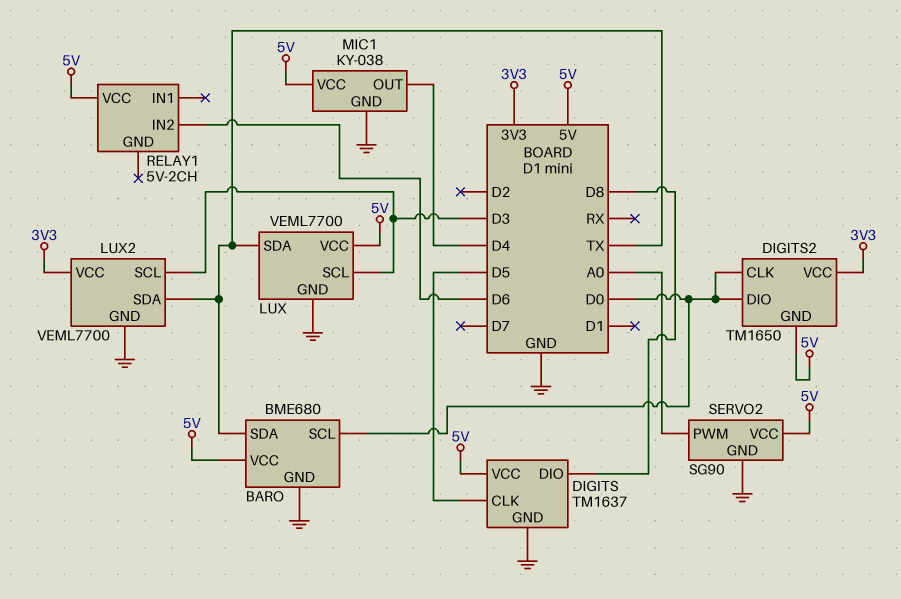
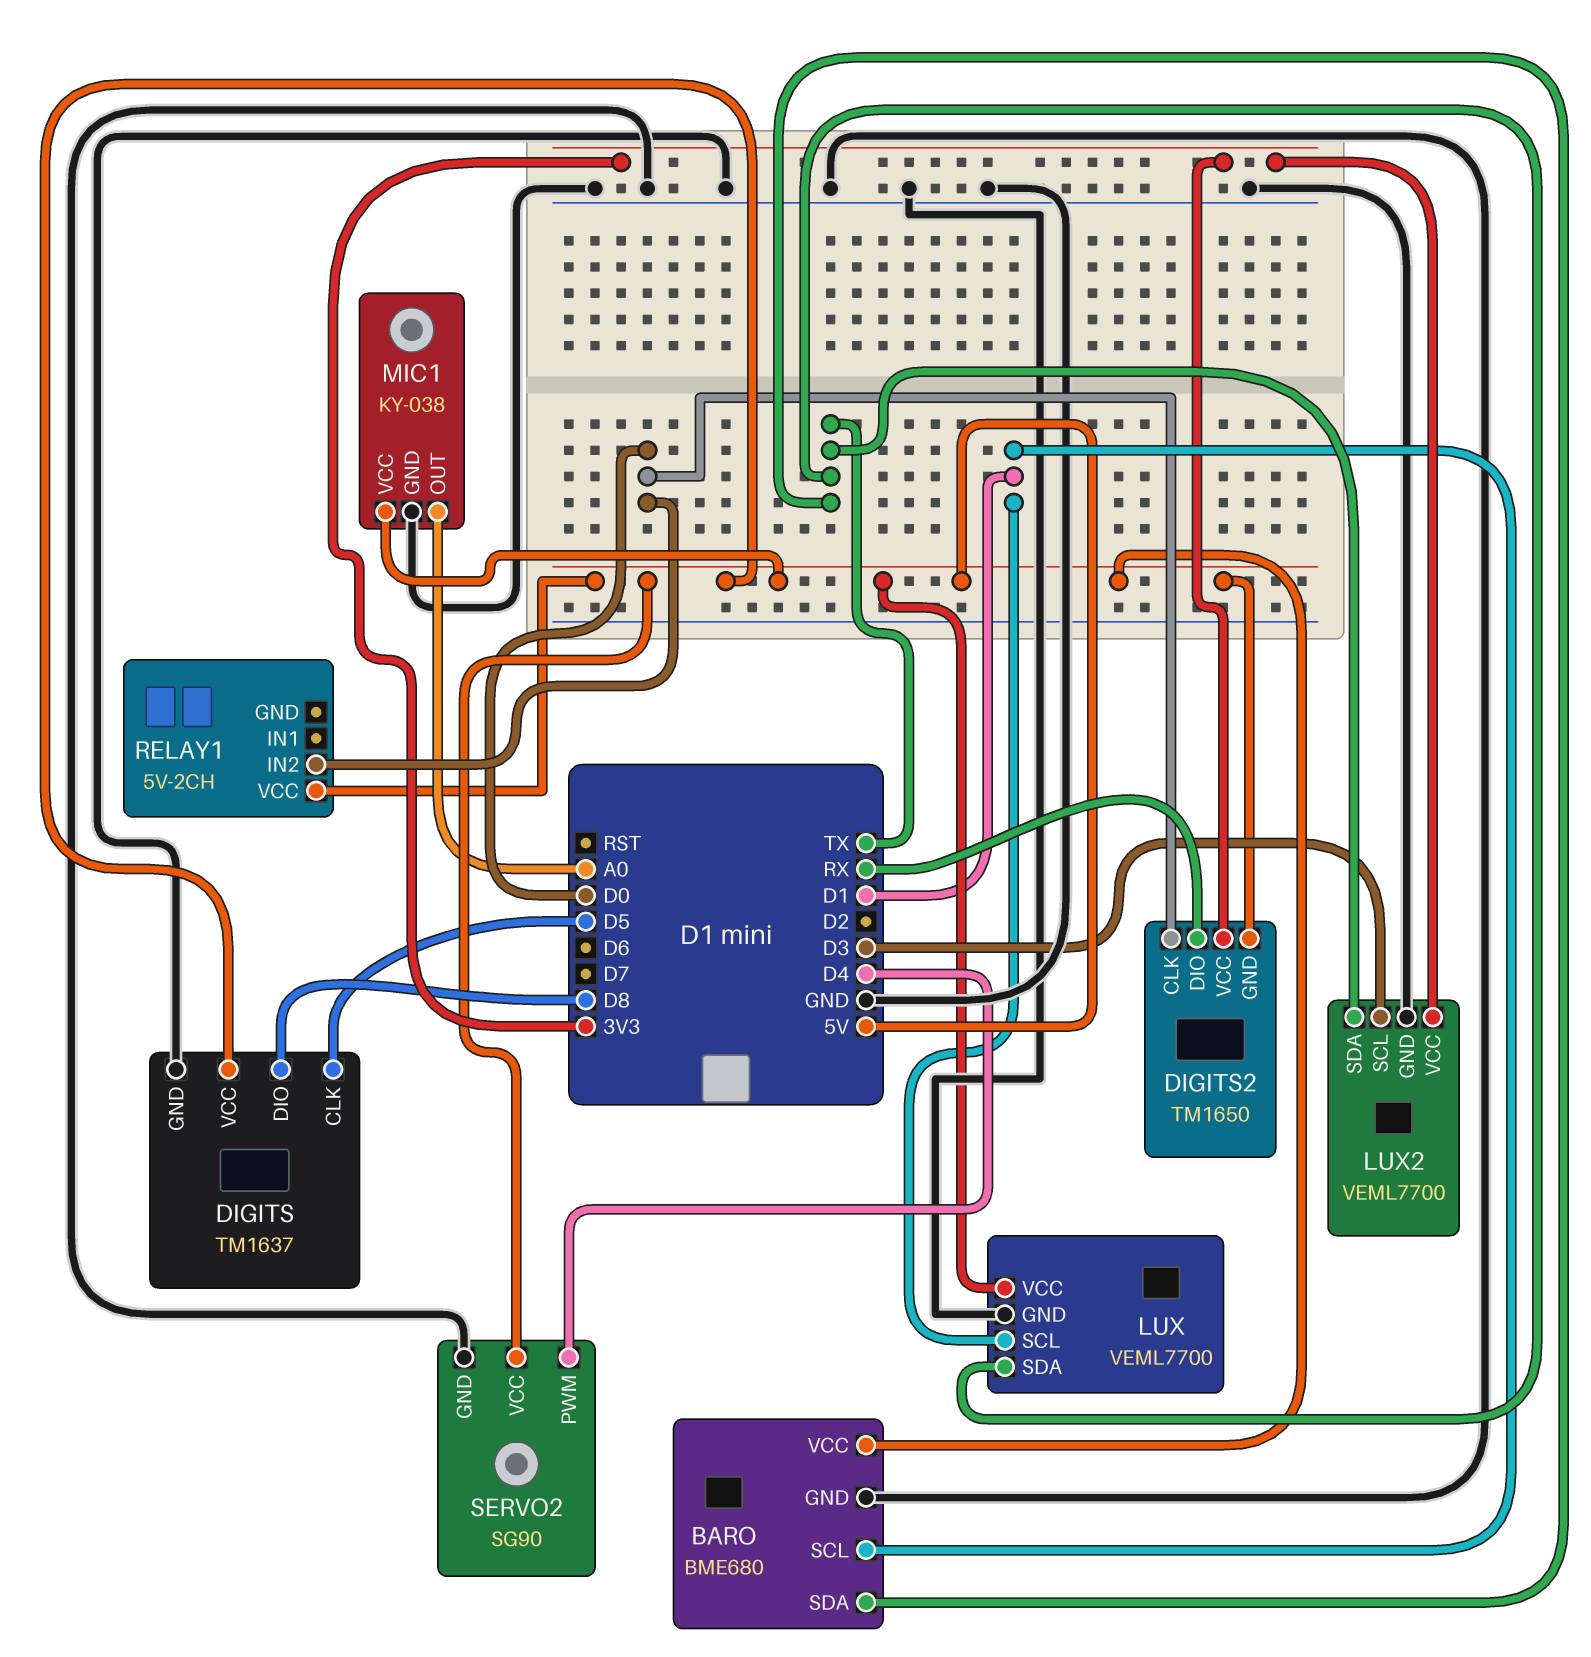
BARO pin SCL: D0 -> D1
DIGITS2 pin DIO: D0 -> RX
LUX pin SCL: D3 -> D1
MIC1 pin OUT: D4 -> A0
RELAY1 pin IN2: D6 -> D0
SERVO2 pin PWM: A0 -> D4

